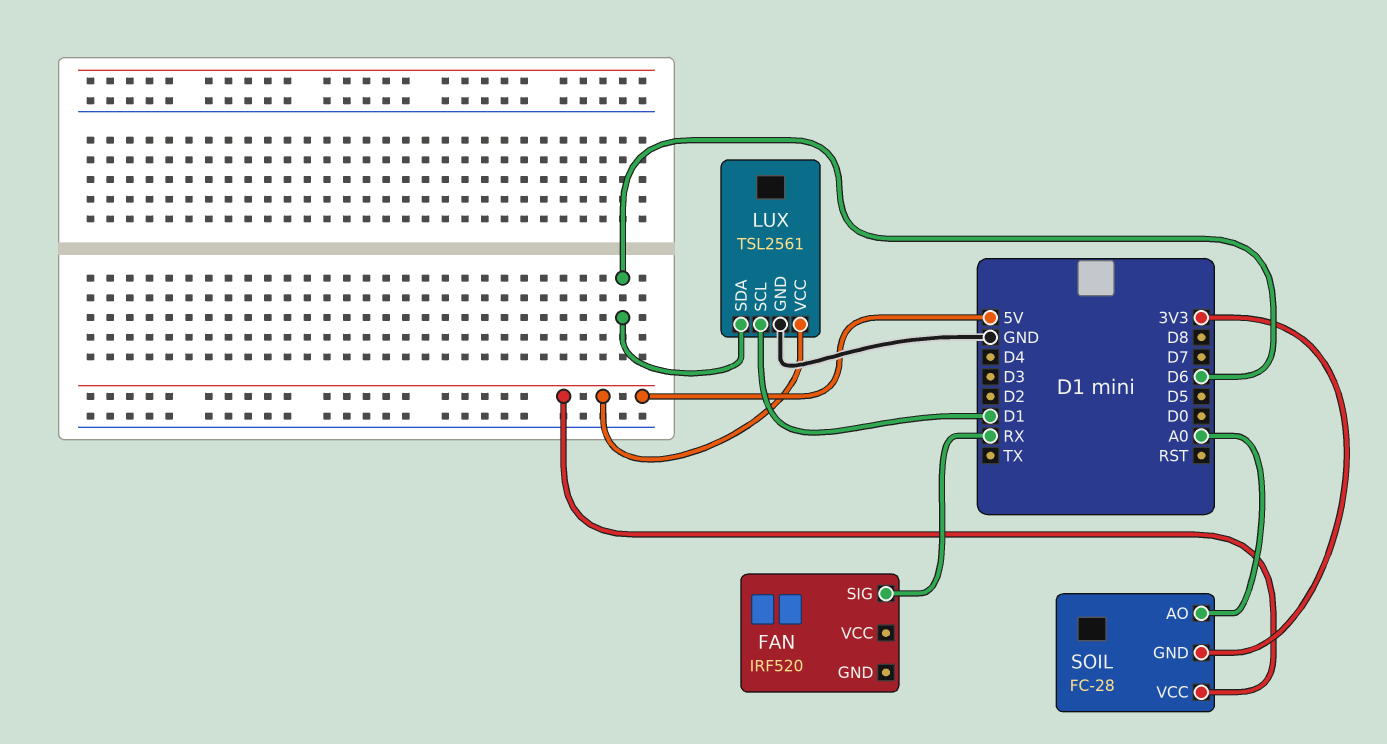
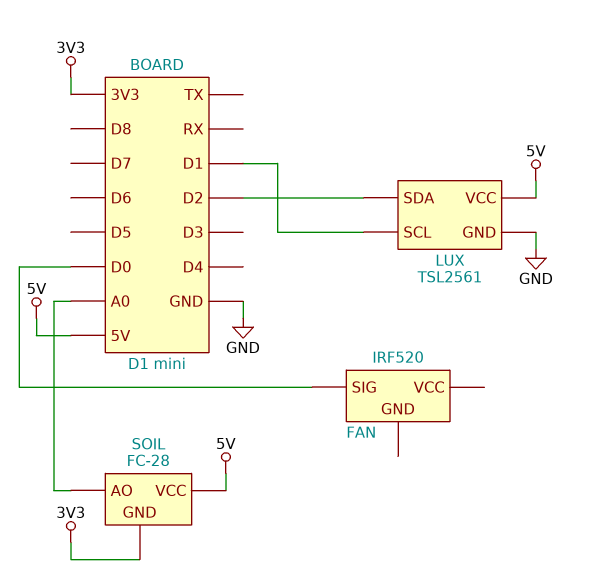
FAN pin SIG: RX -> D0
LUX pin SDA: D6 -> D2

